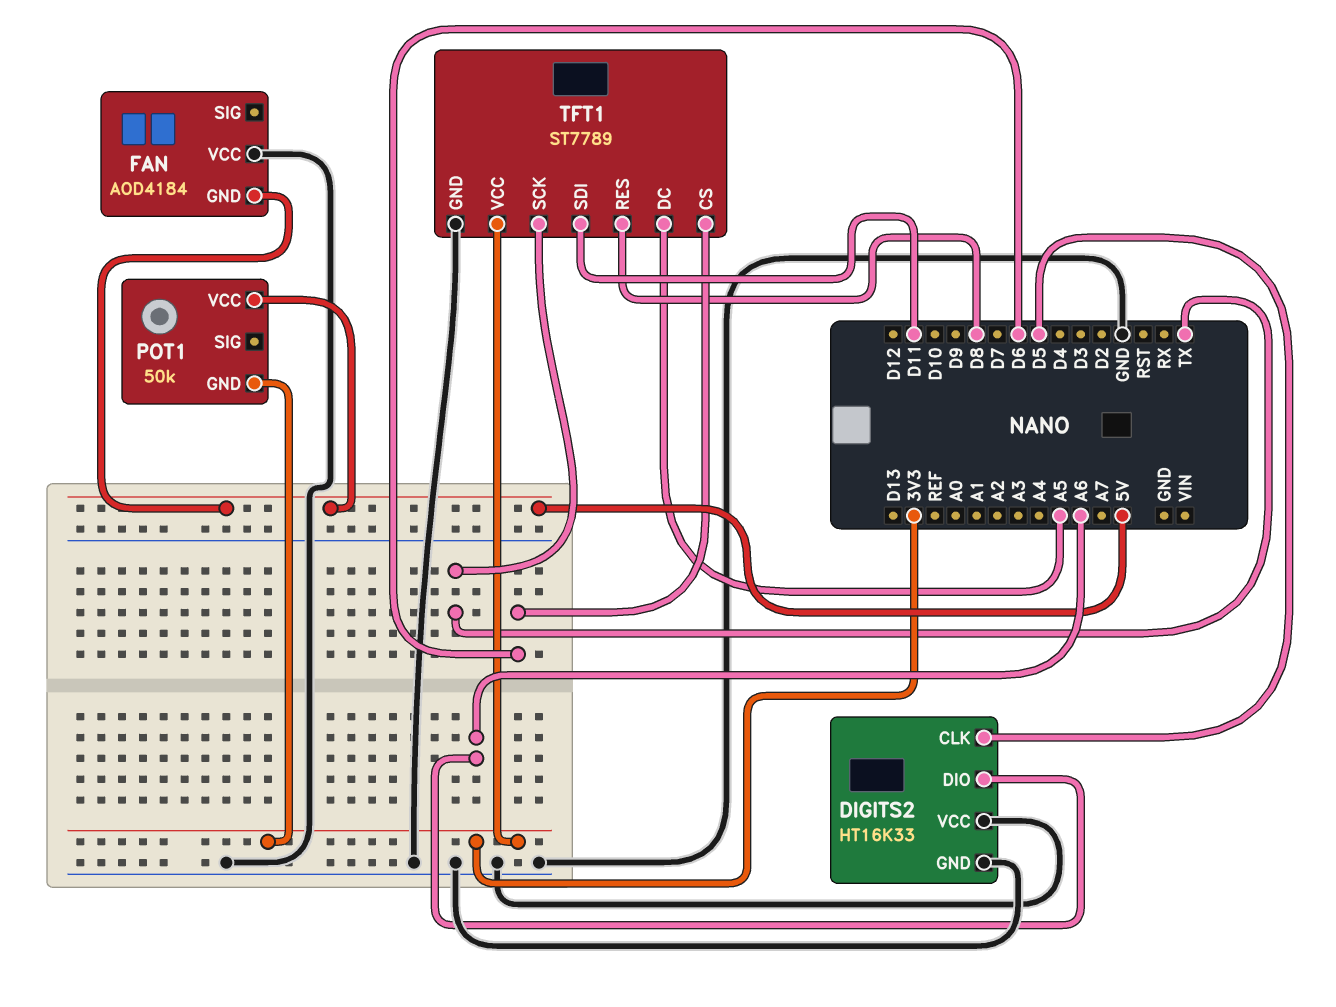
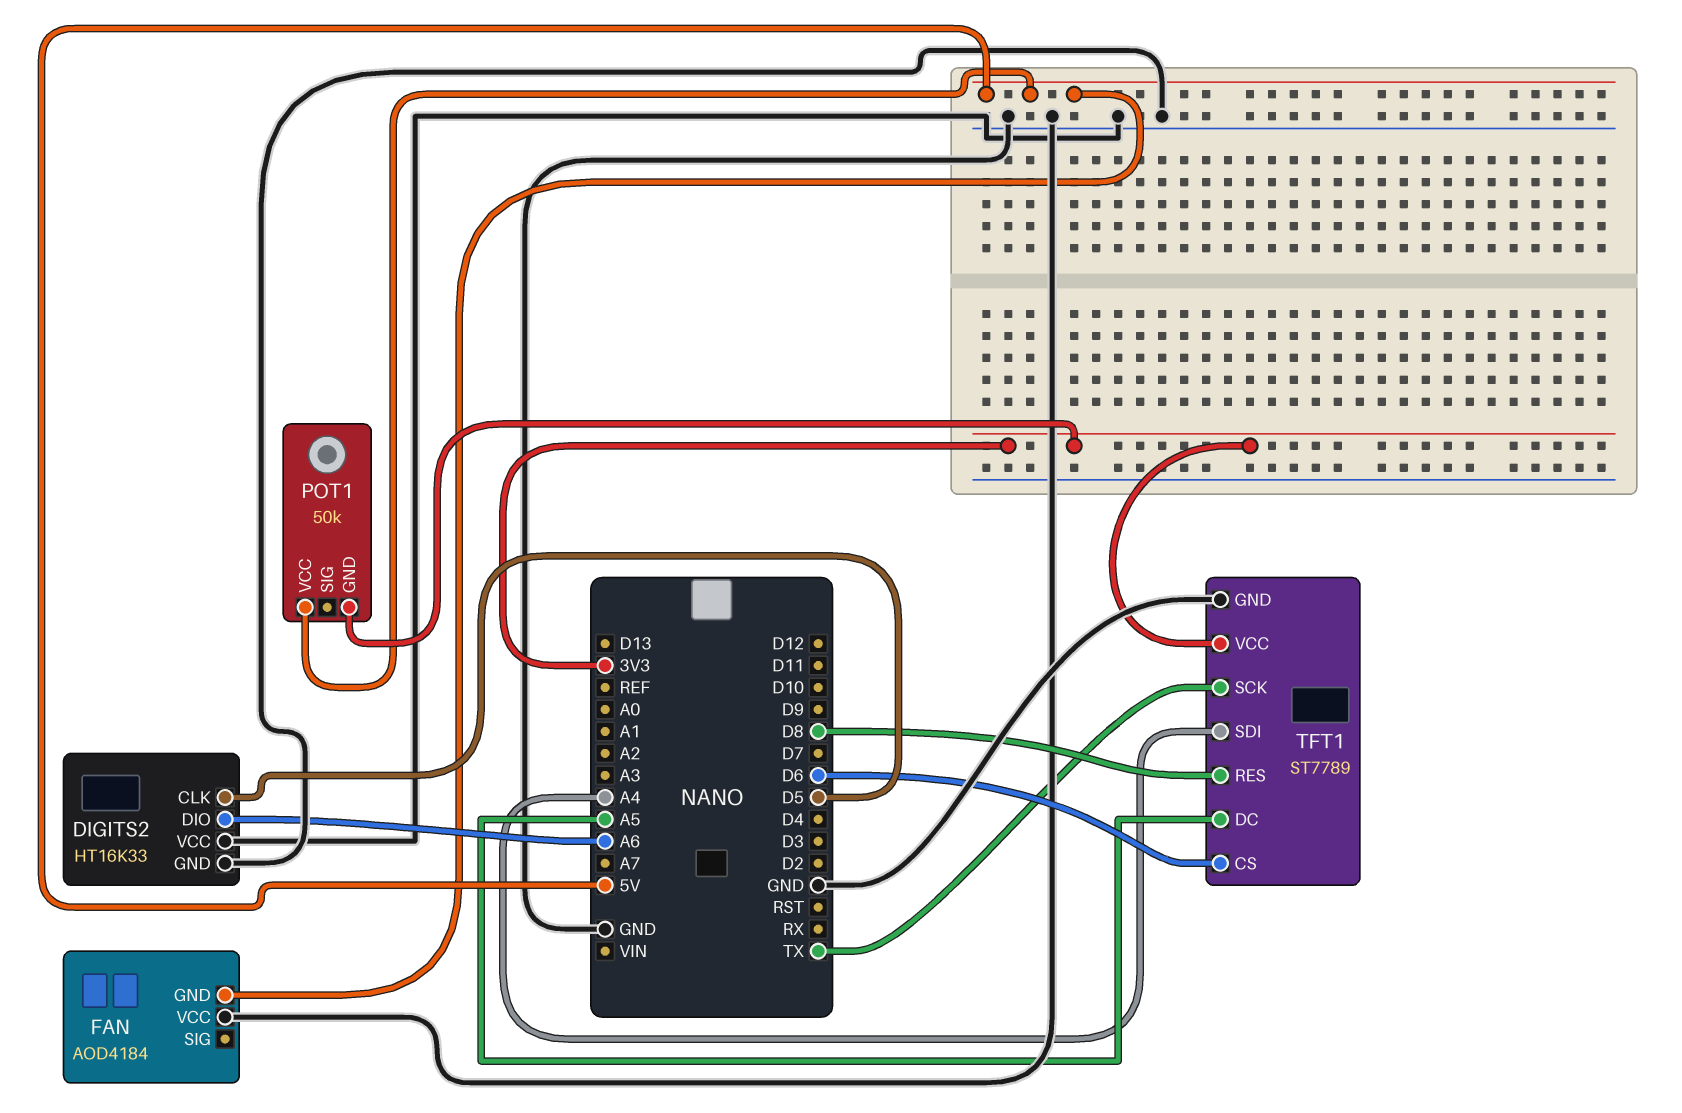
TFT1 pin SDI: D11 -> A4

